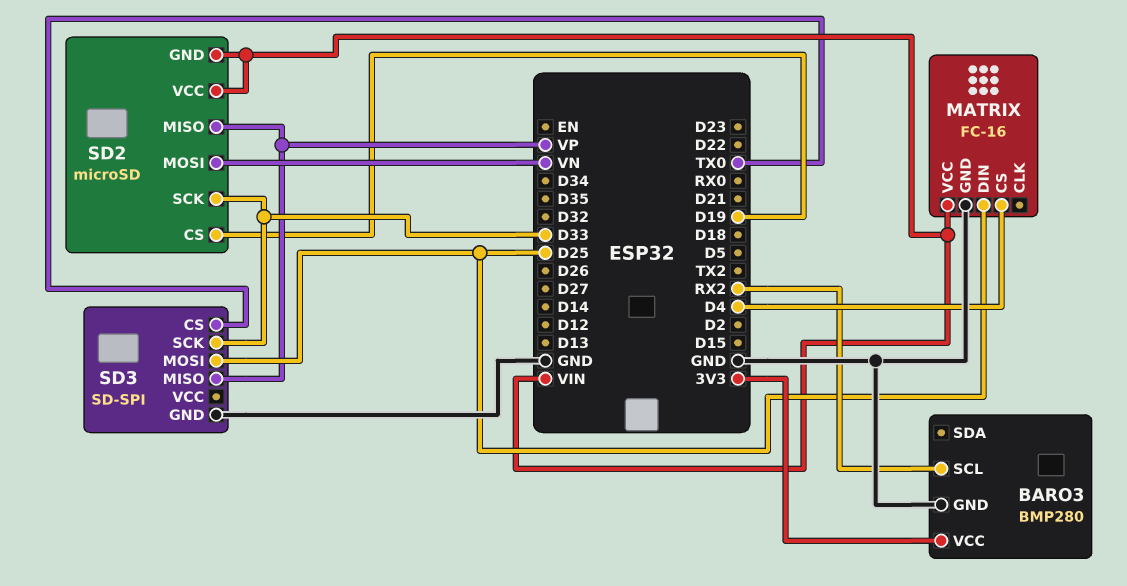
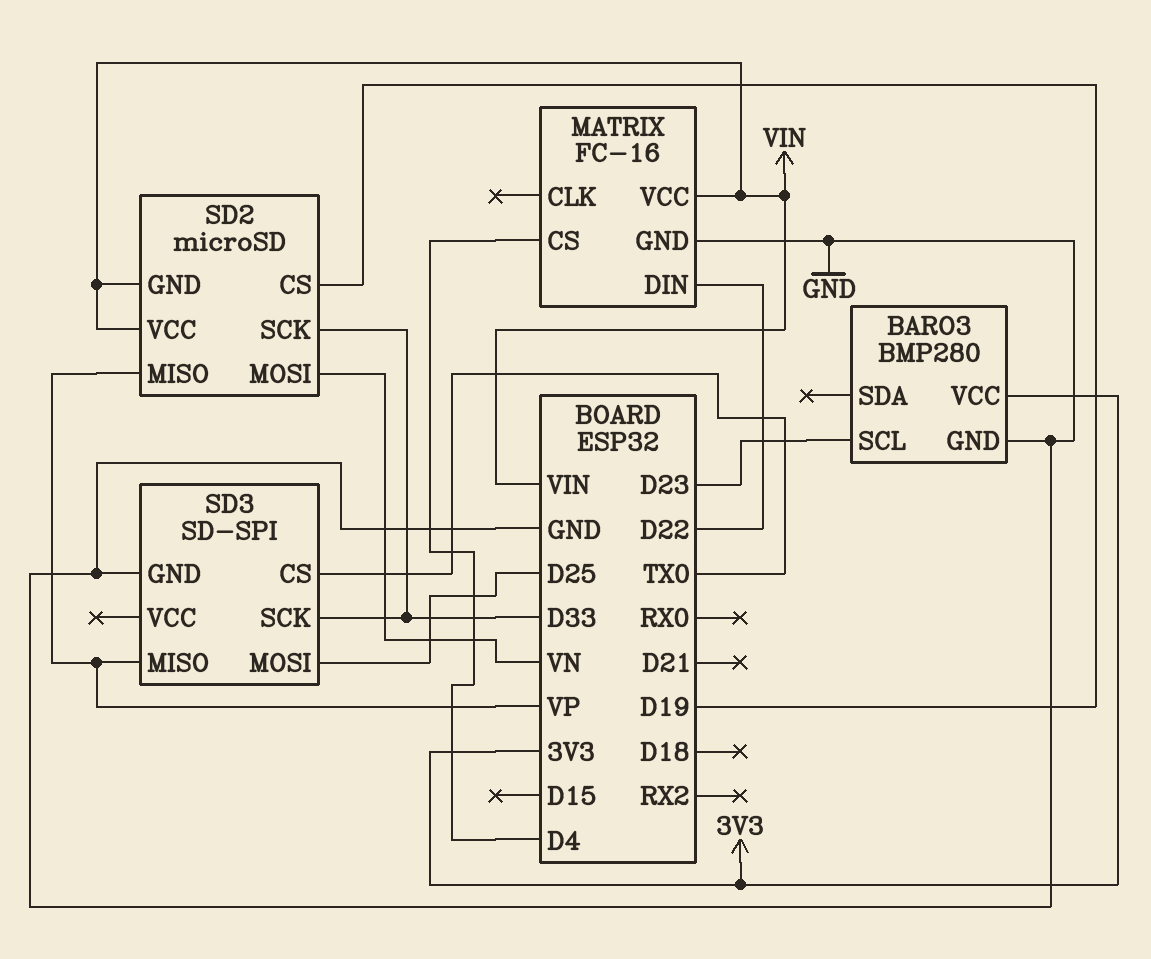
BARO3 pin SCL: RX2 -> D23
MATRIX pin DIN: D25 -> D22

